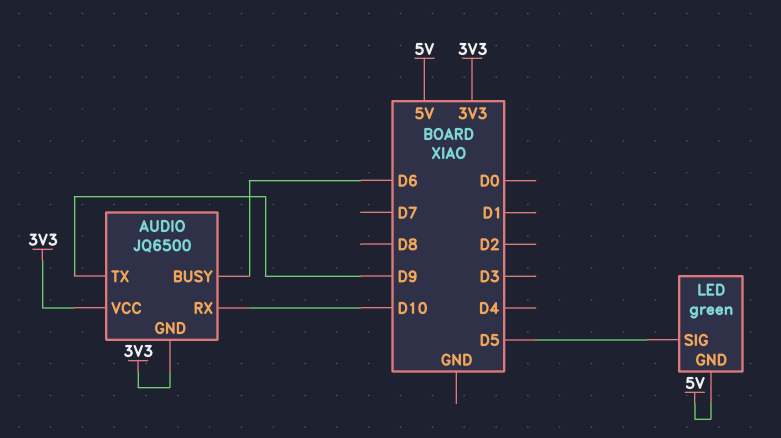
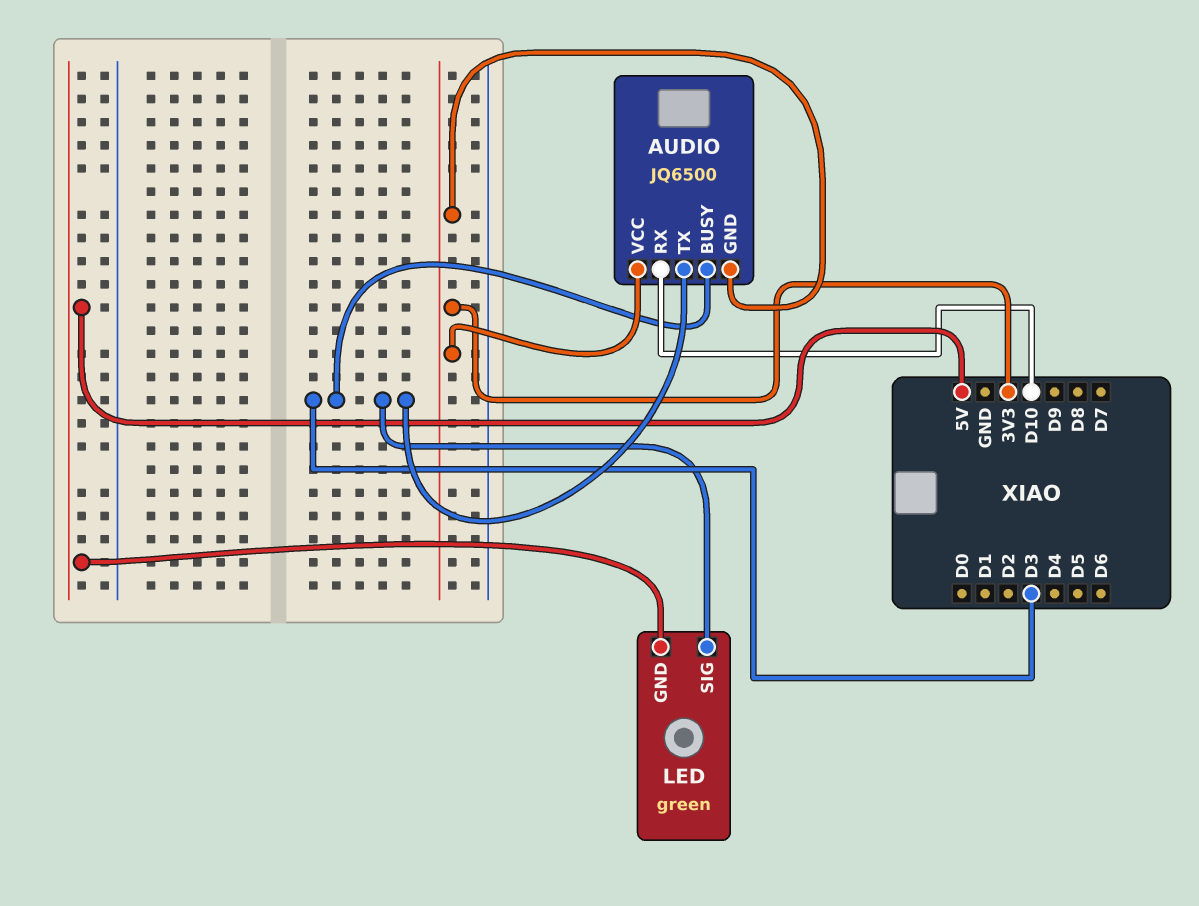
AUDIO pin BUSY: D6 -> D3
AUDIO pin TX: D9 -> D3
LED pin SIG: D5 -> D3

